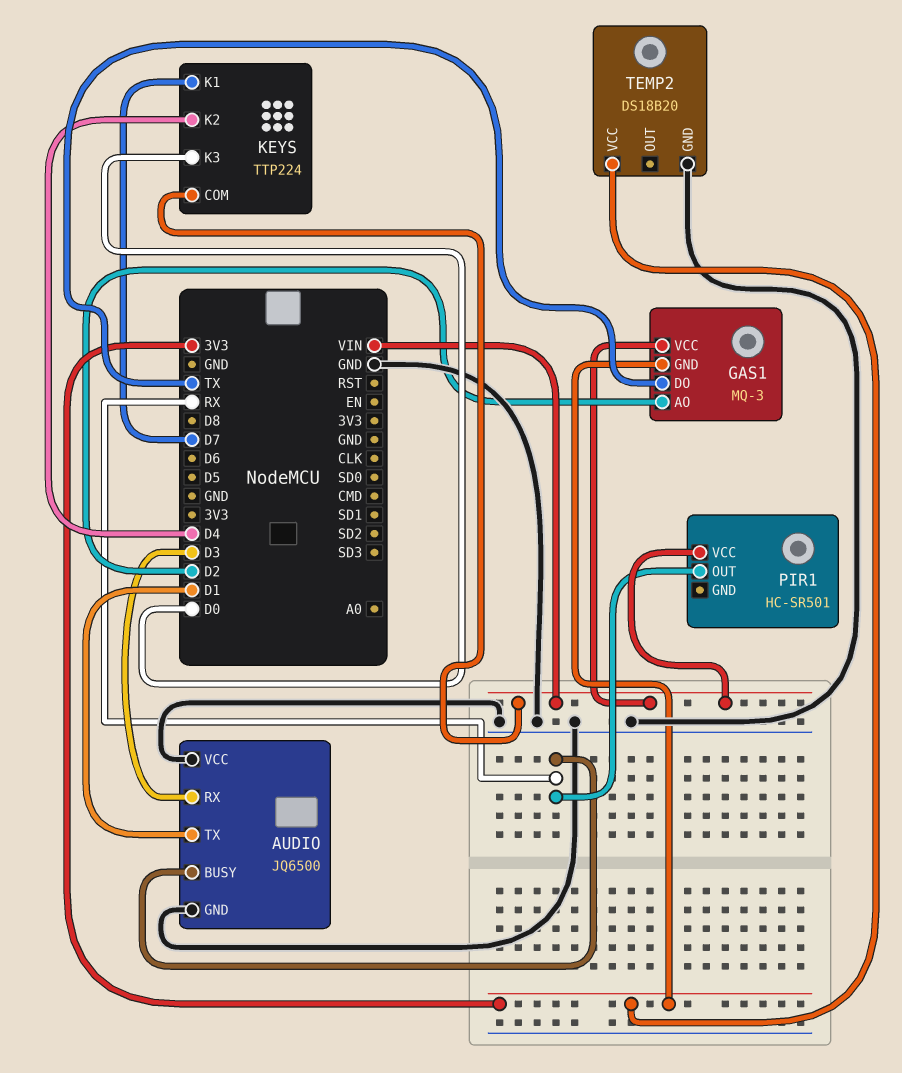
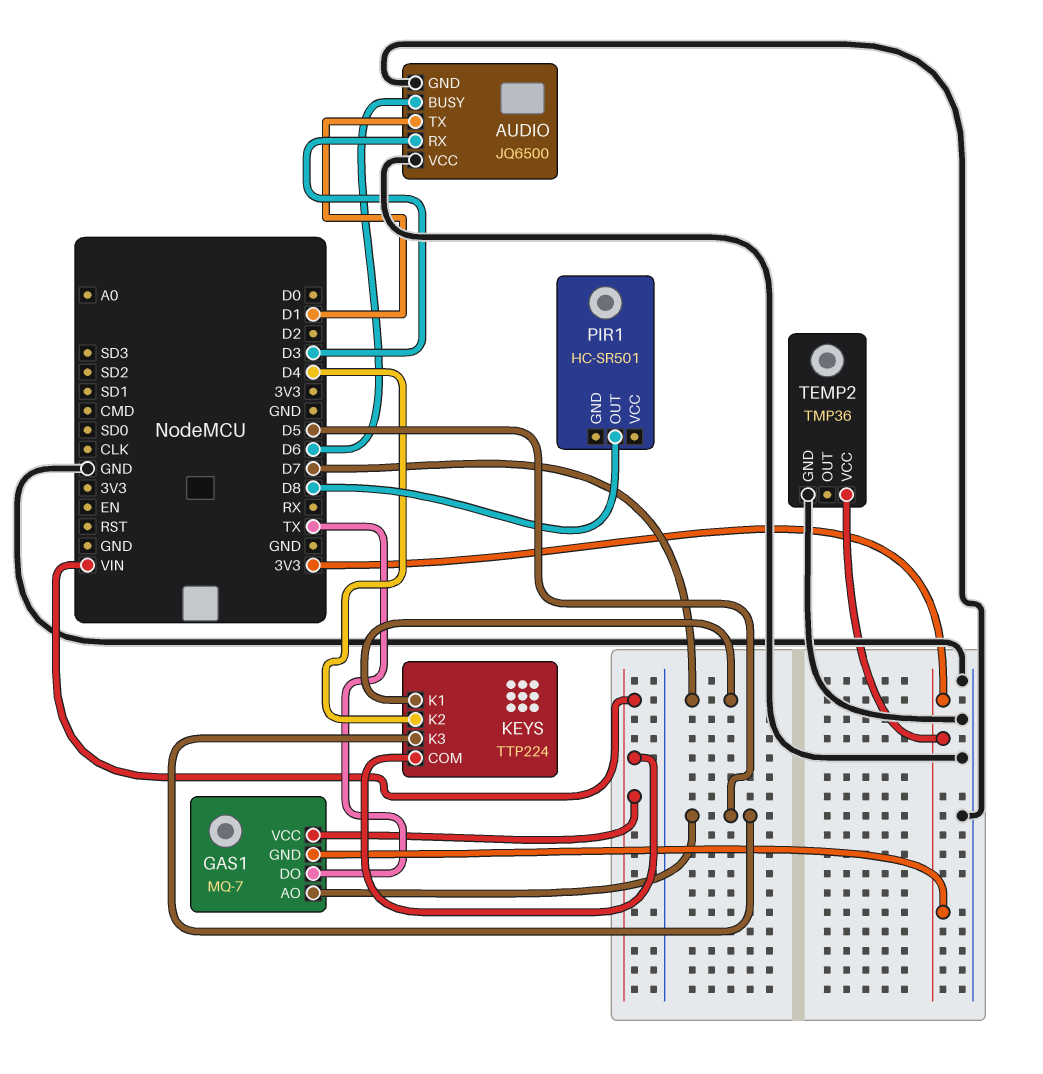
AUDIO pin BUSY: RX -> D6
GAS1: MQ-3 -> MQ-7
GAS1 pin AO: D2 -> D5
KEYS pin K3: D0 -> D5
PIR1 pin OUT: RX -> D8
PIR1 pin VCC: VIN -> none
TEMP2: DS18B20 -> TMP36

